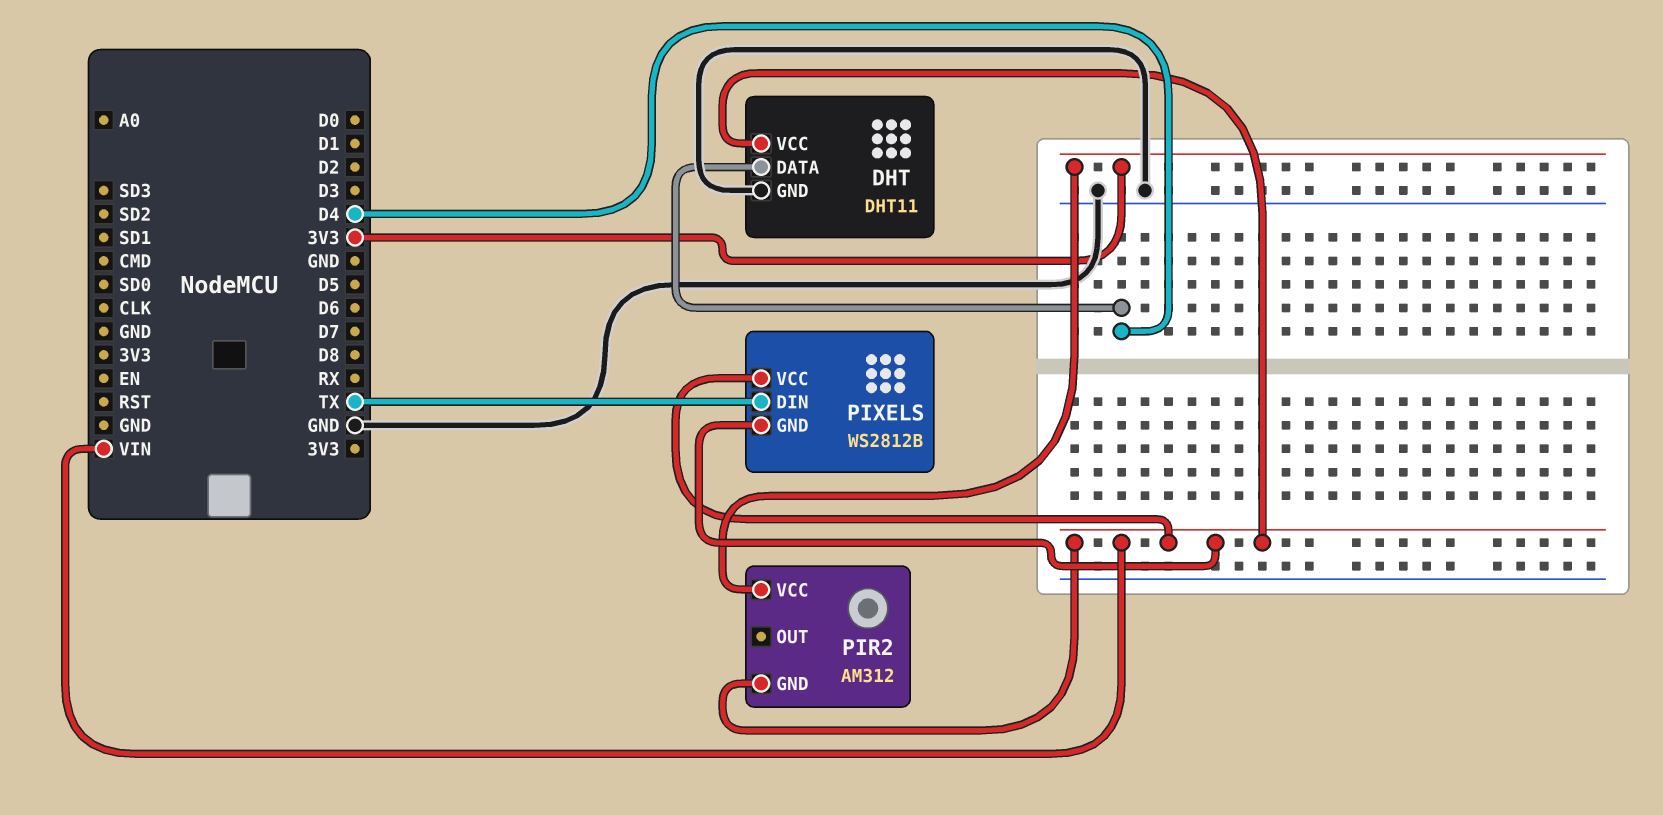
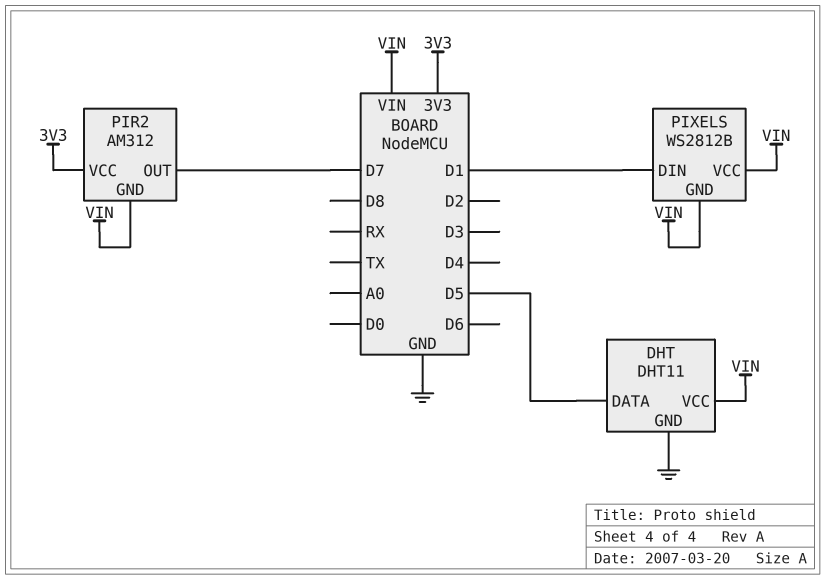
DHT pin DATA: D4 -> D5
PIR2 pin OUT: none -> D7
PIXELS pin DIN: TX -> D1

